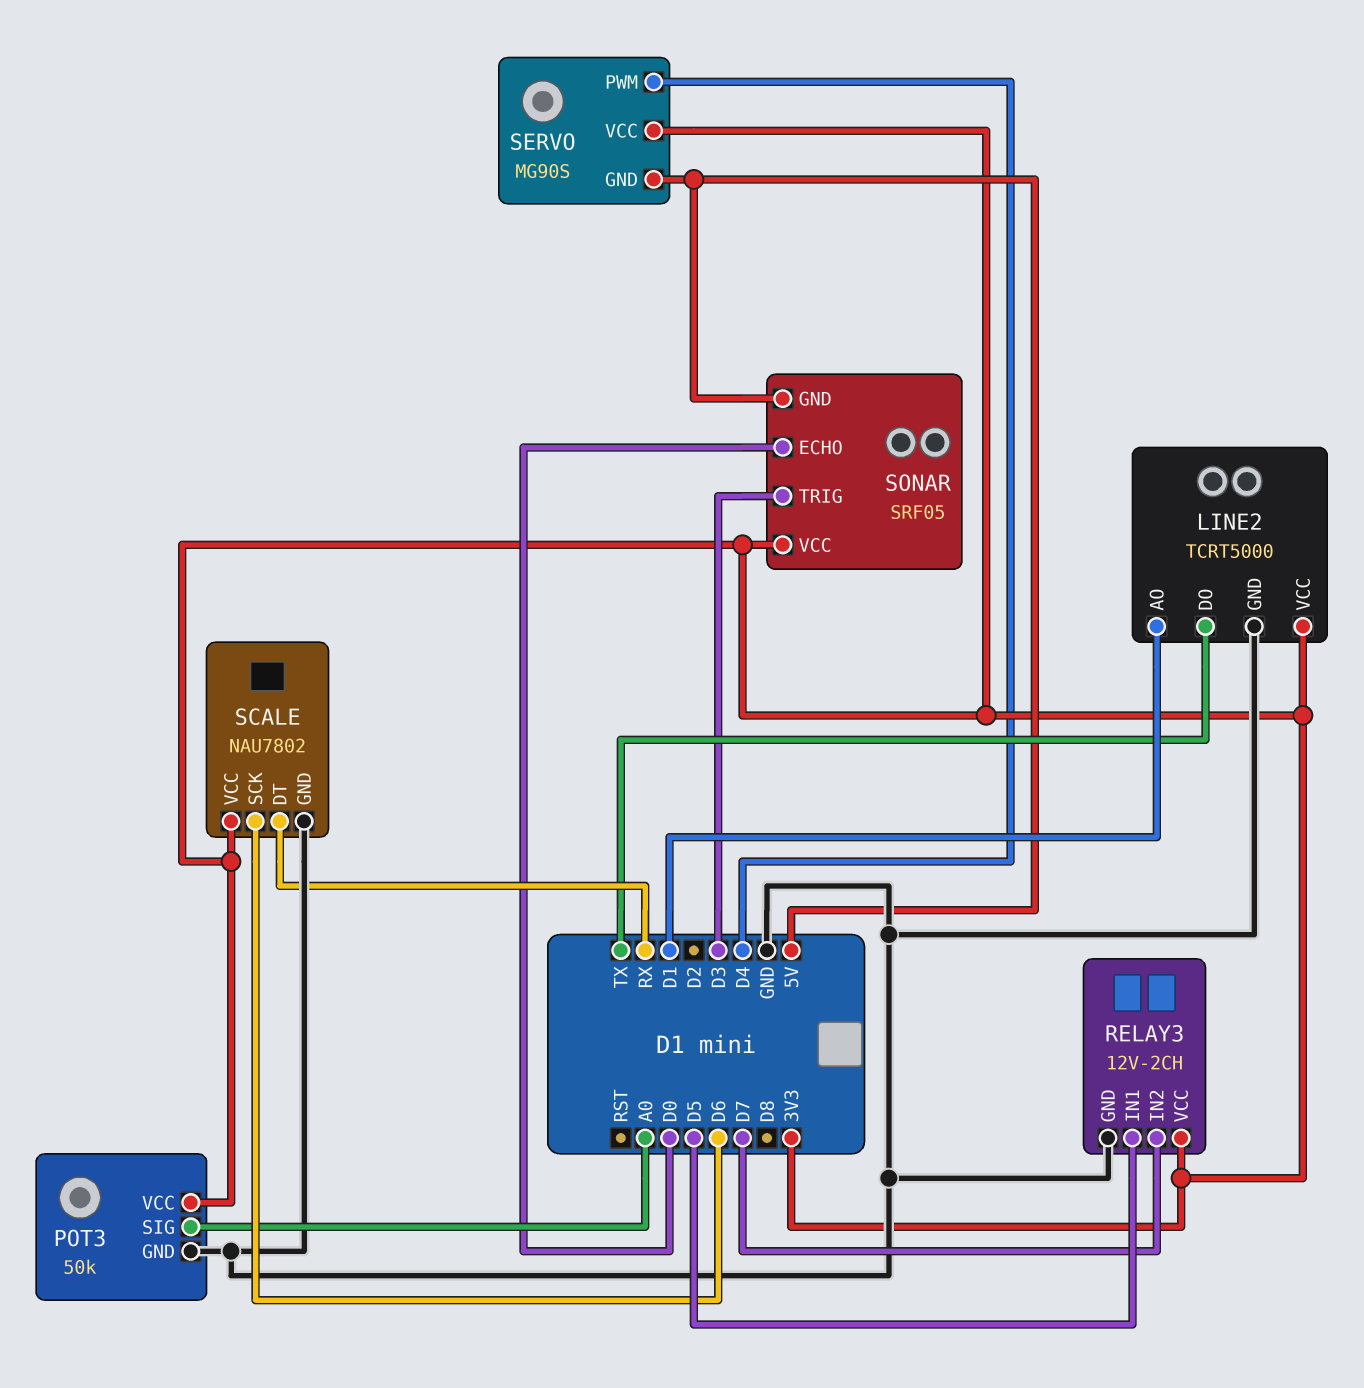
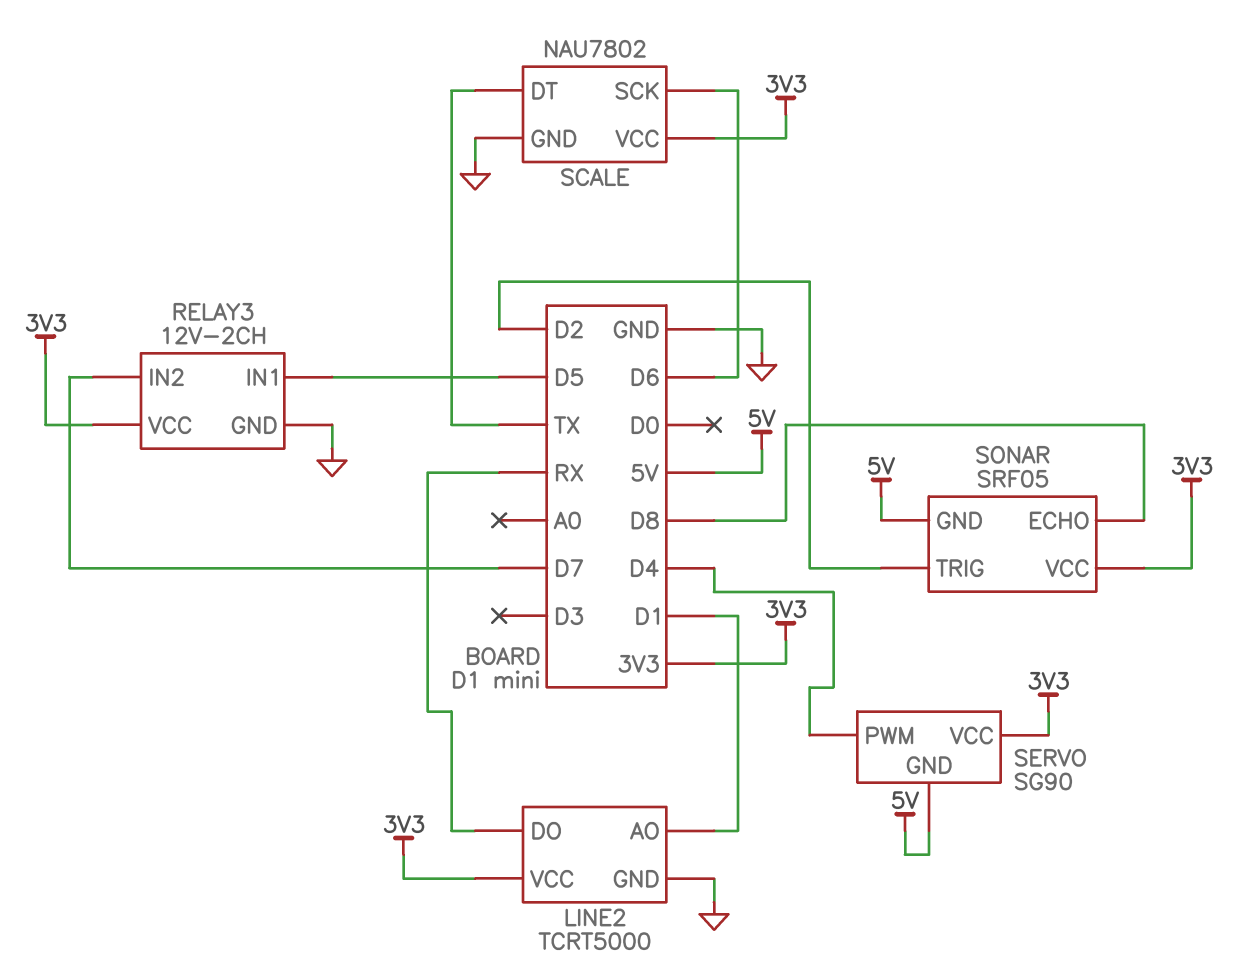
LINE2 pin DO: TX -> RX
POT3: 50k -> none
POT3 pin GND: GND -> none
POT3 pin SIG: A0 -> none
POT3 pin VCC: 3V3 -> none
SCALE pin DT: RX -> TX
SERVO: MG90S -> SG90
SONAR pin ECHO: D0 -> D8
SONAR pin TRIG: D3 -> D2

